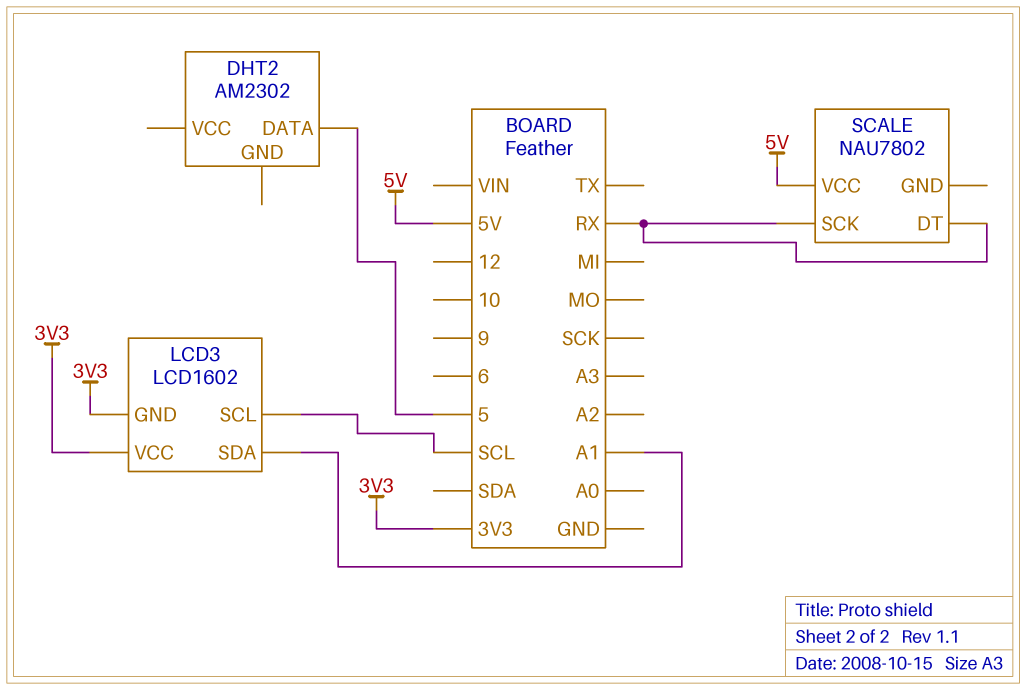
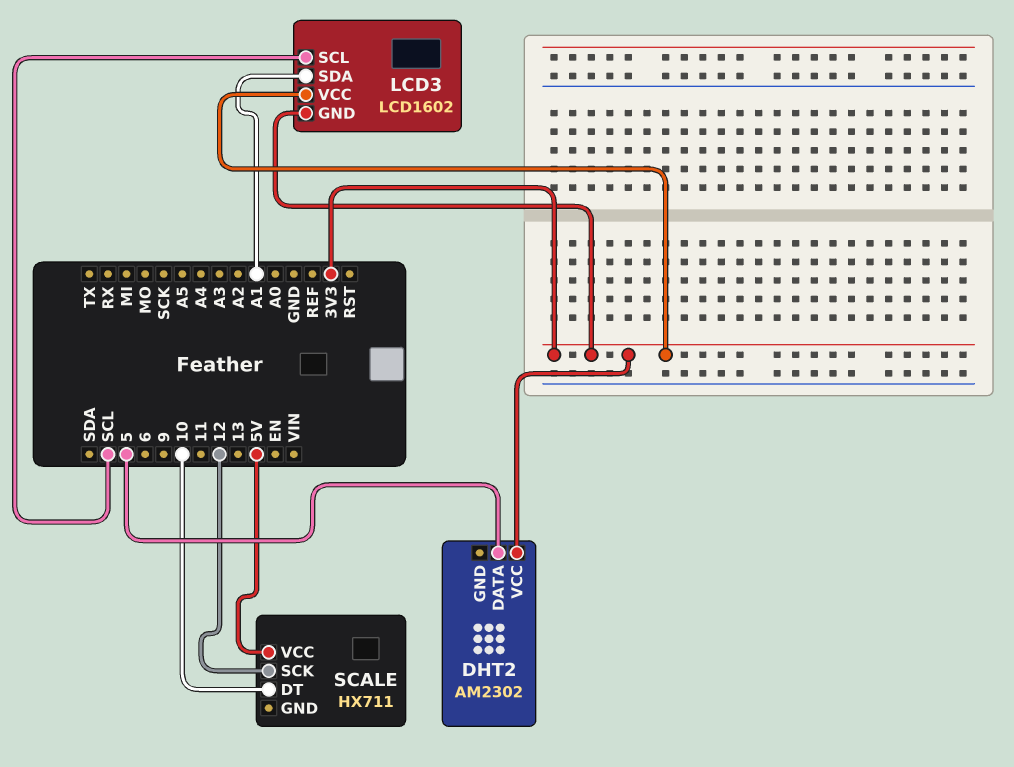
DHT2 pin VCC: none -> 3V3
SCALE: NAU7802 -> HX711
SCALE pin DT: RX -> 10
SCALE pin SCK: RX -> 12

